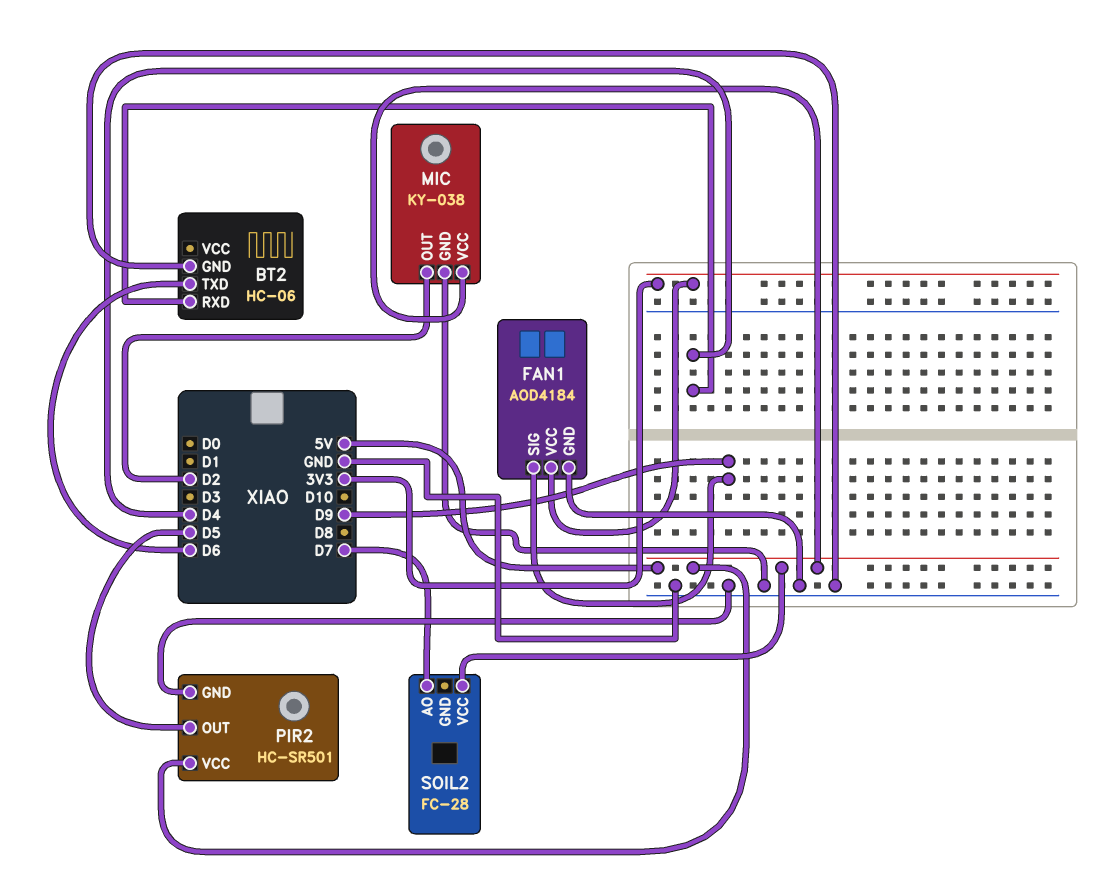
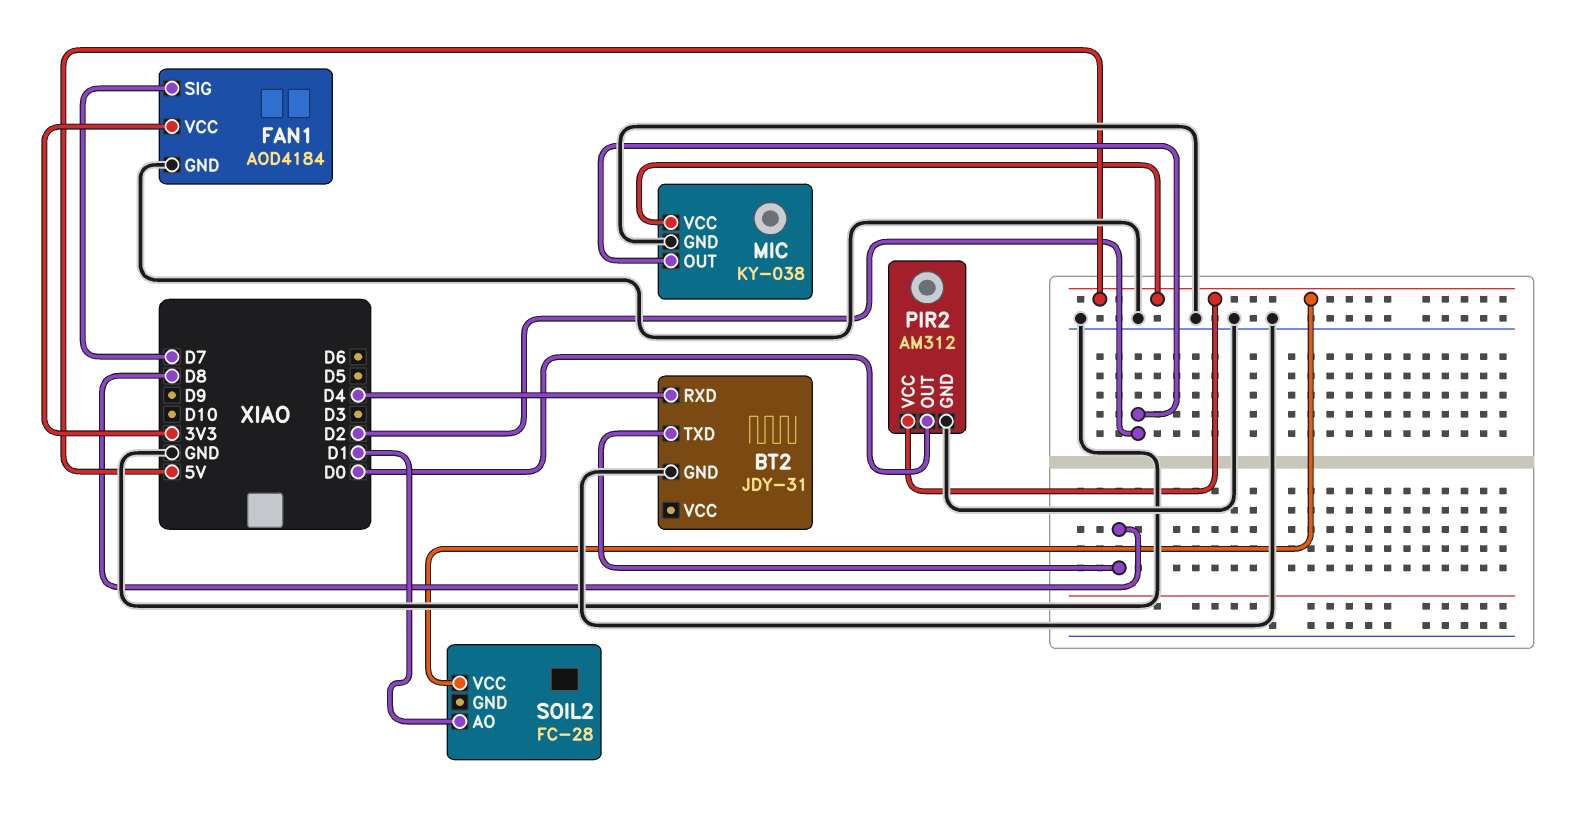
BT2: HC-06 -> JDY-31
BT2 pin TXD: D6 -> D8
FAN1 pin SIG: D9 -> D7
PIR2: HC-SR501 -> AM312
PIR2 pin OUT: D5 -> D0
SOIL2 pin AO: D7 -> D1

